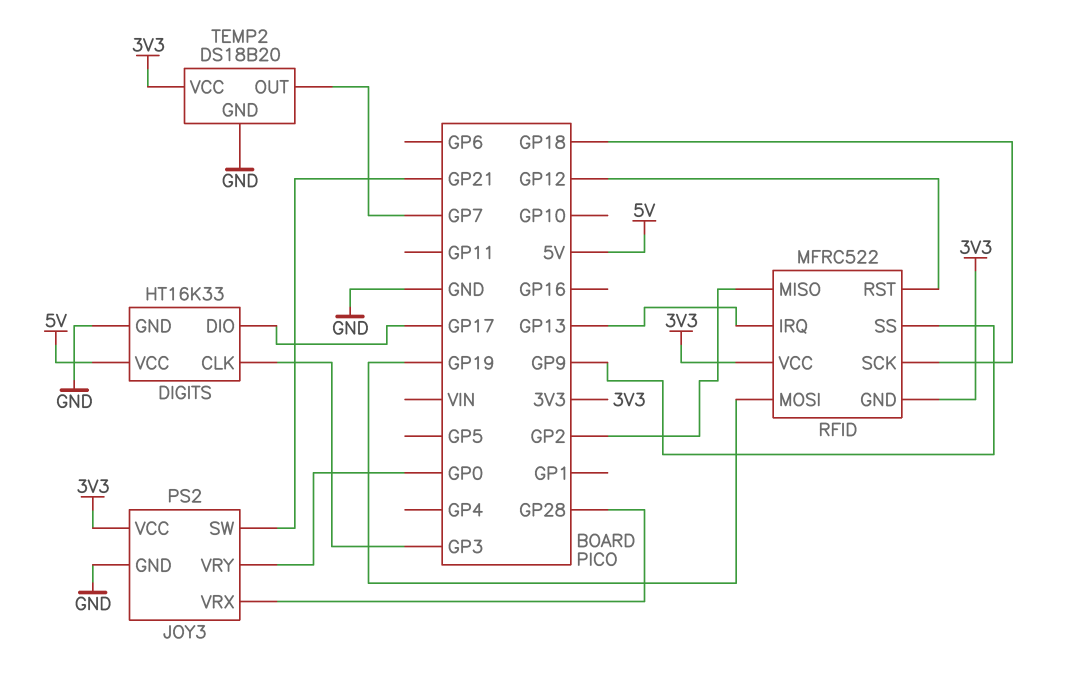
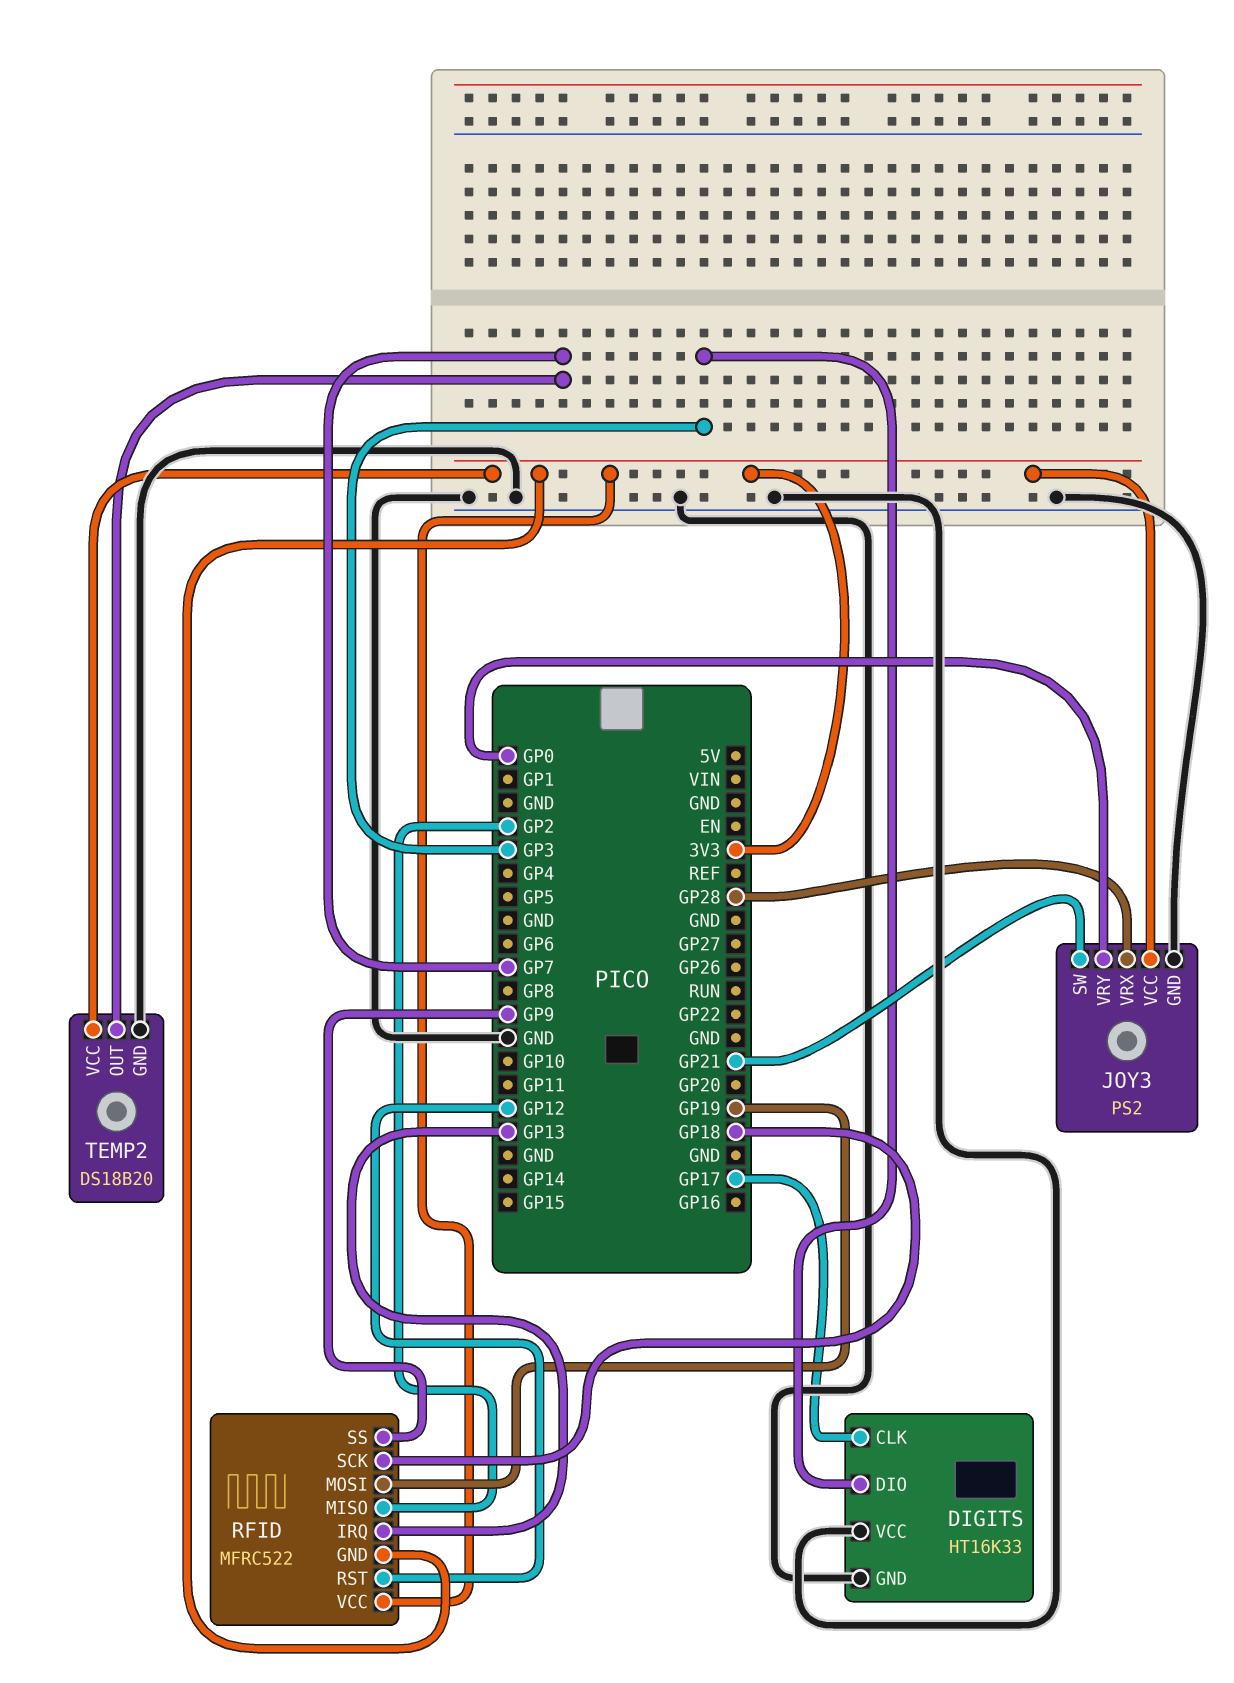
DIGITS pin CLK: GP3 -> GP17
DIGITS pin DIO: GP17 -> GP3
DIGITS pin VCC: 5V -> GND

